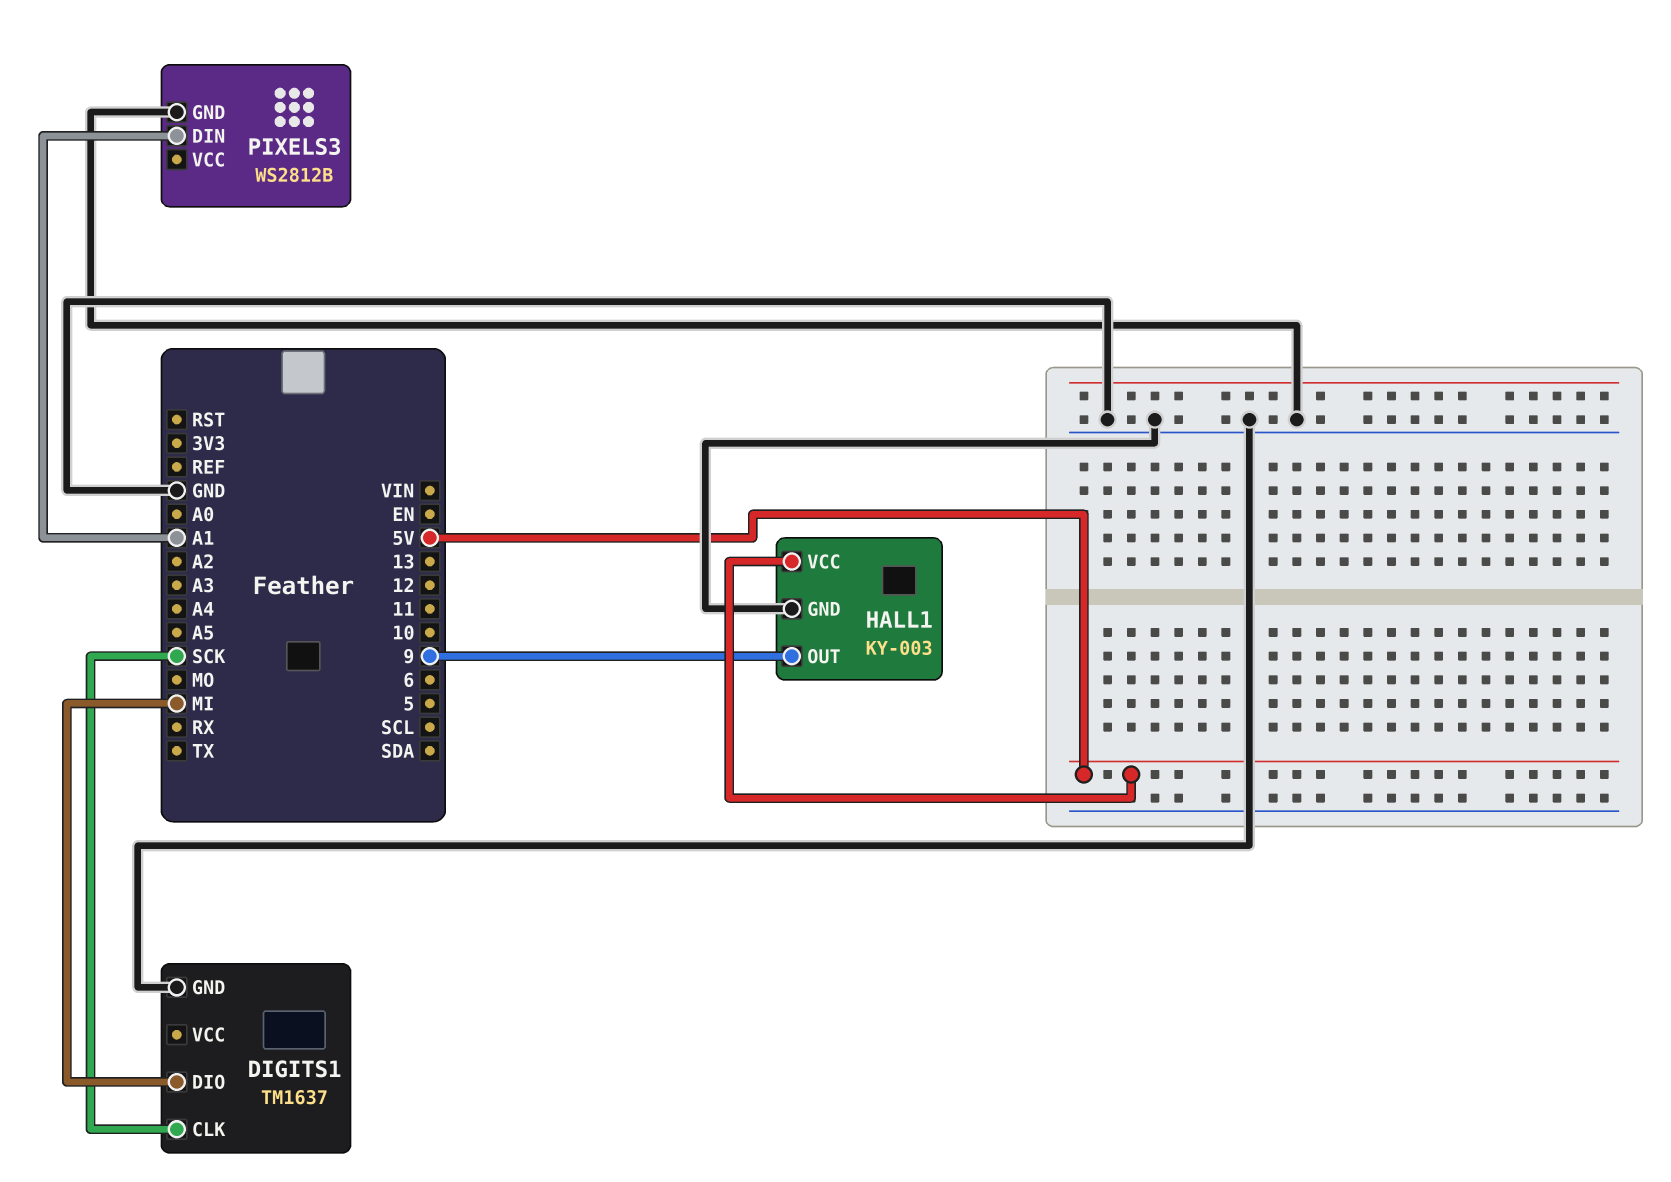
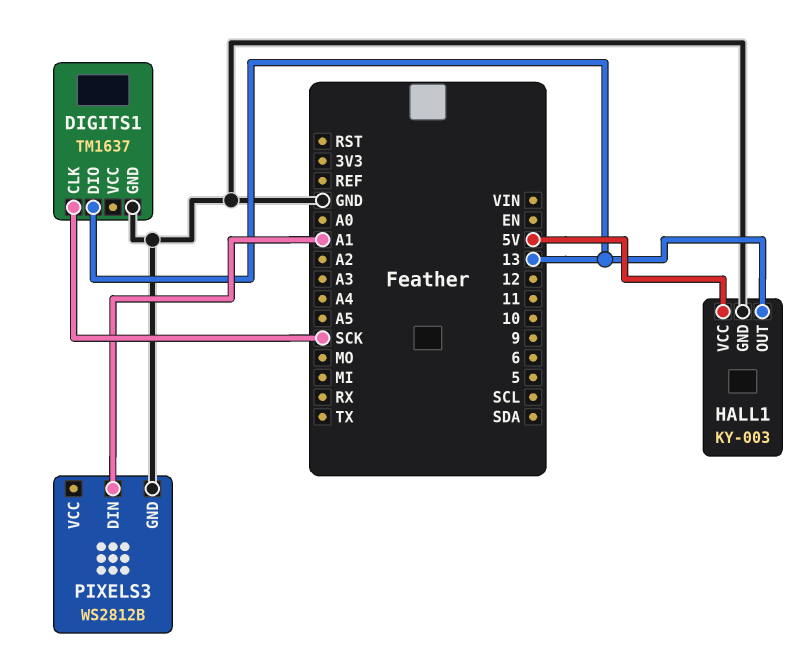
DIGITS1 pin DIO: MI -> 13
HALL1 pin OUT: 9 -> 13

